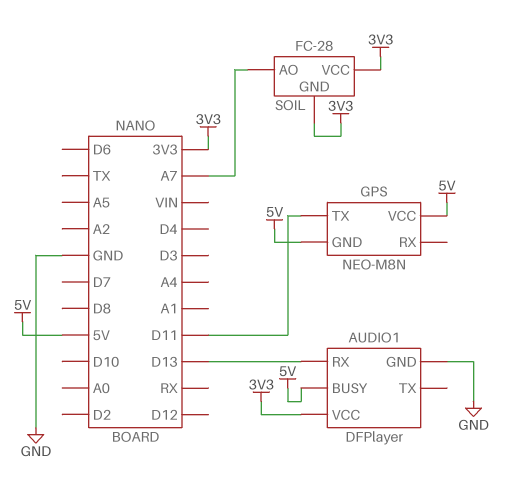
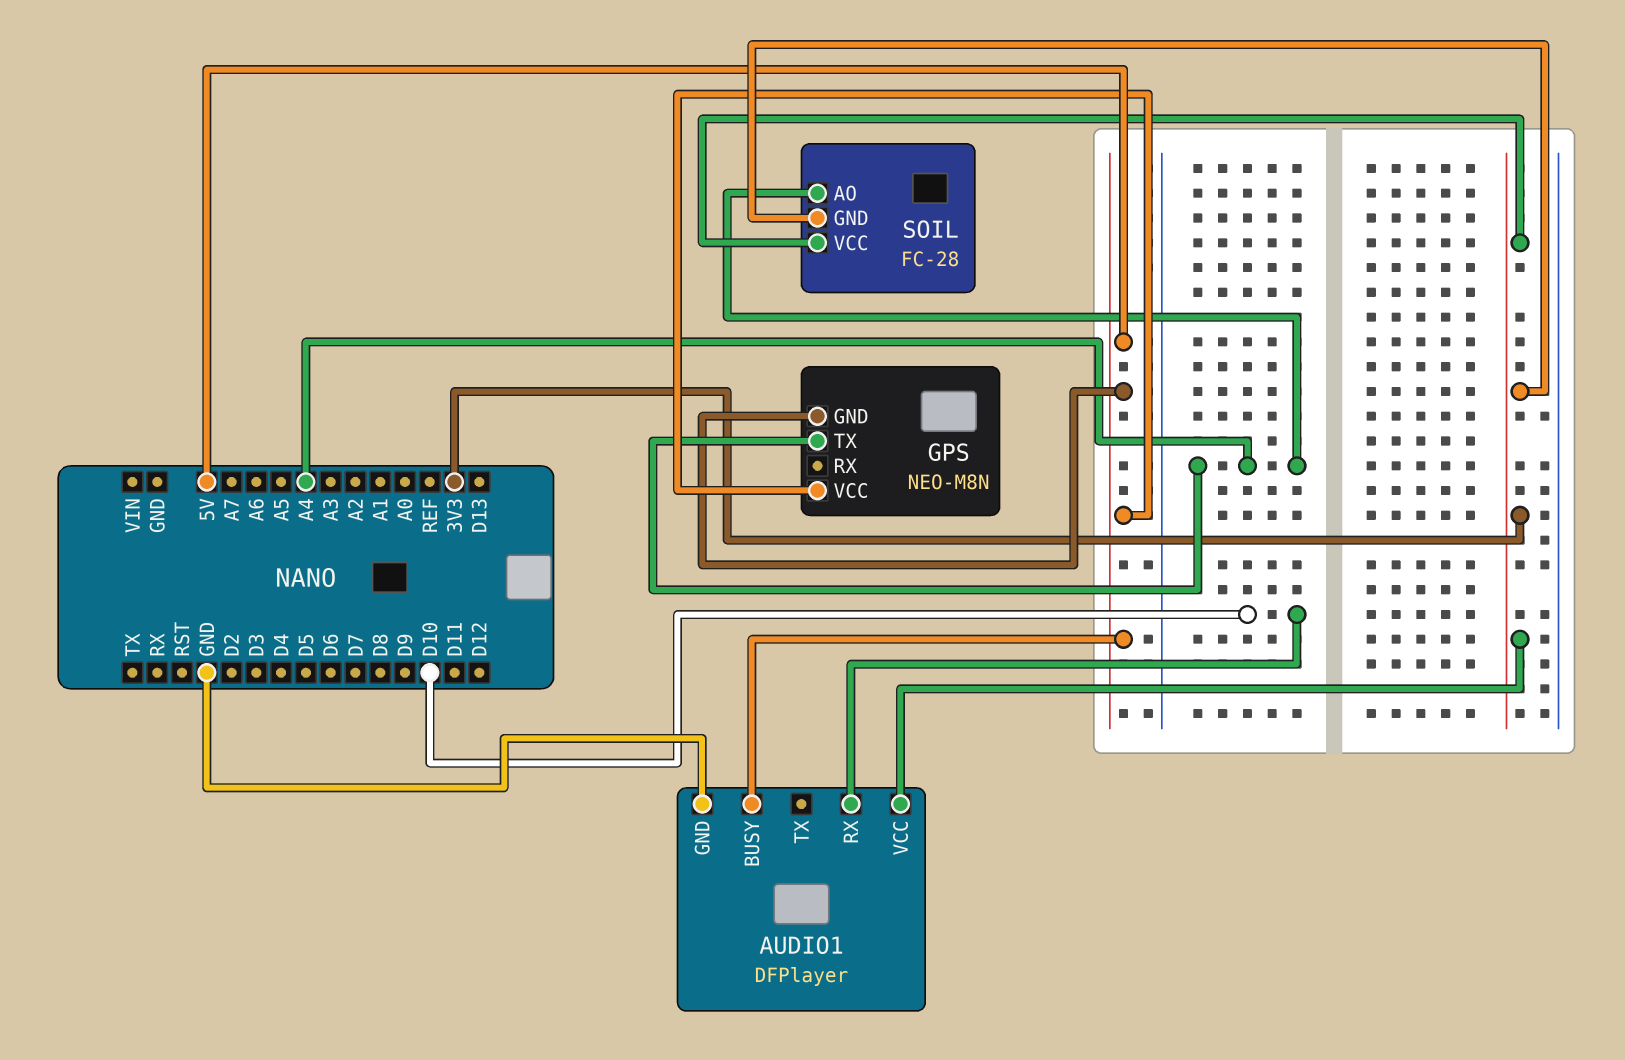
AUDIO1 pin RX: D13 -> D10
GPS pin TX: D11 -> A4
SOIL pin AO: A7 -> A4

